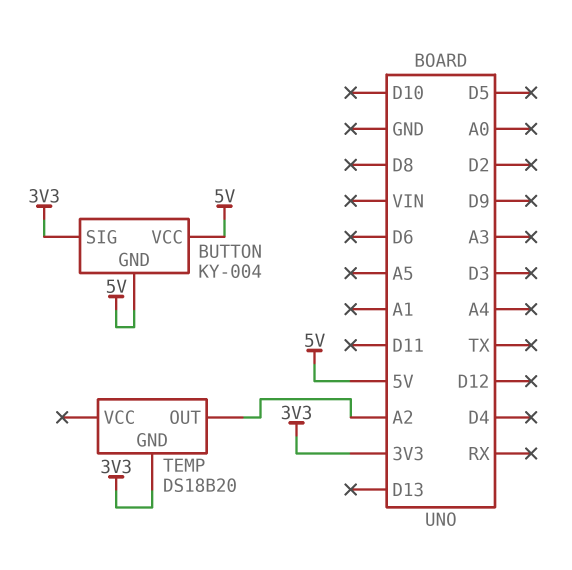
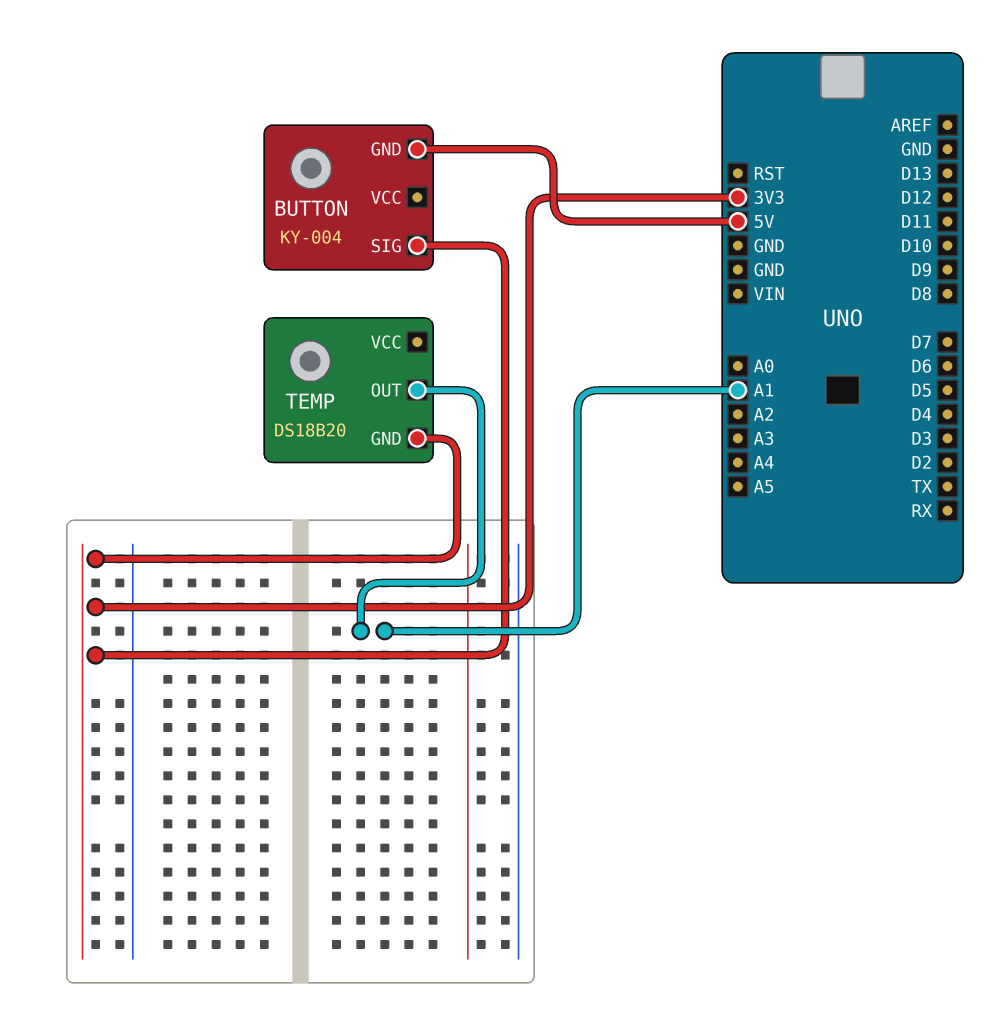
BUTTON pin VCC: 5V -> none
TEMP pin OUT: A2 -> A1

